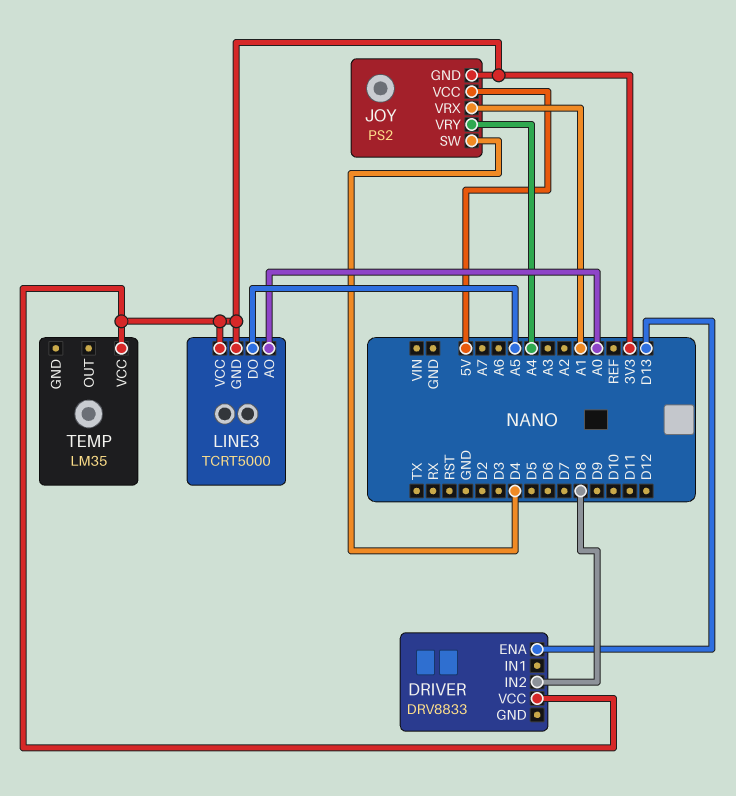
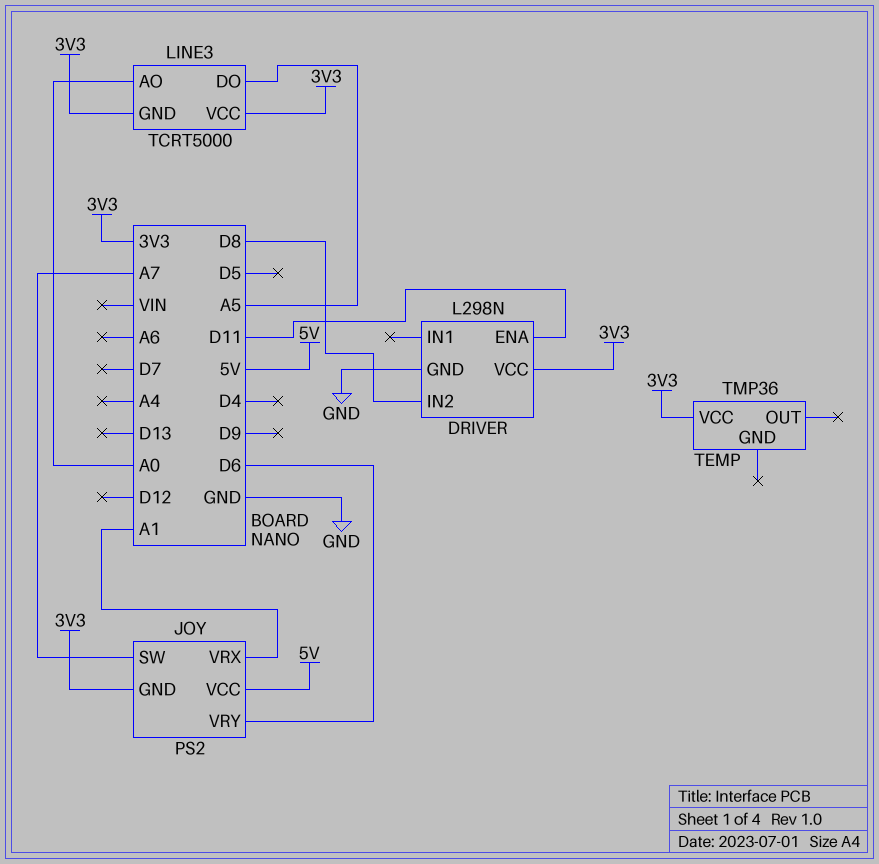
DRIVER: DRV8833 -> L298N
DRIVER pin ENA: D13 -> D11
DRIVER pin GND: none -> GND
JOY pin SW: D4 -> A7
JOY pin VRY: A4 -> D6
TEMP: LM35 -> TMP36

